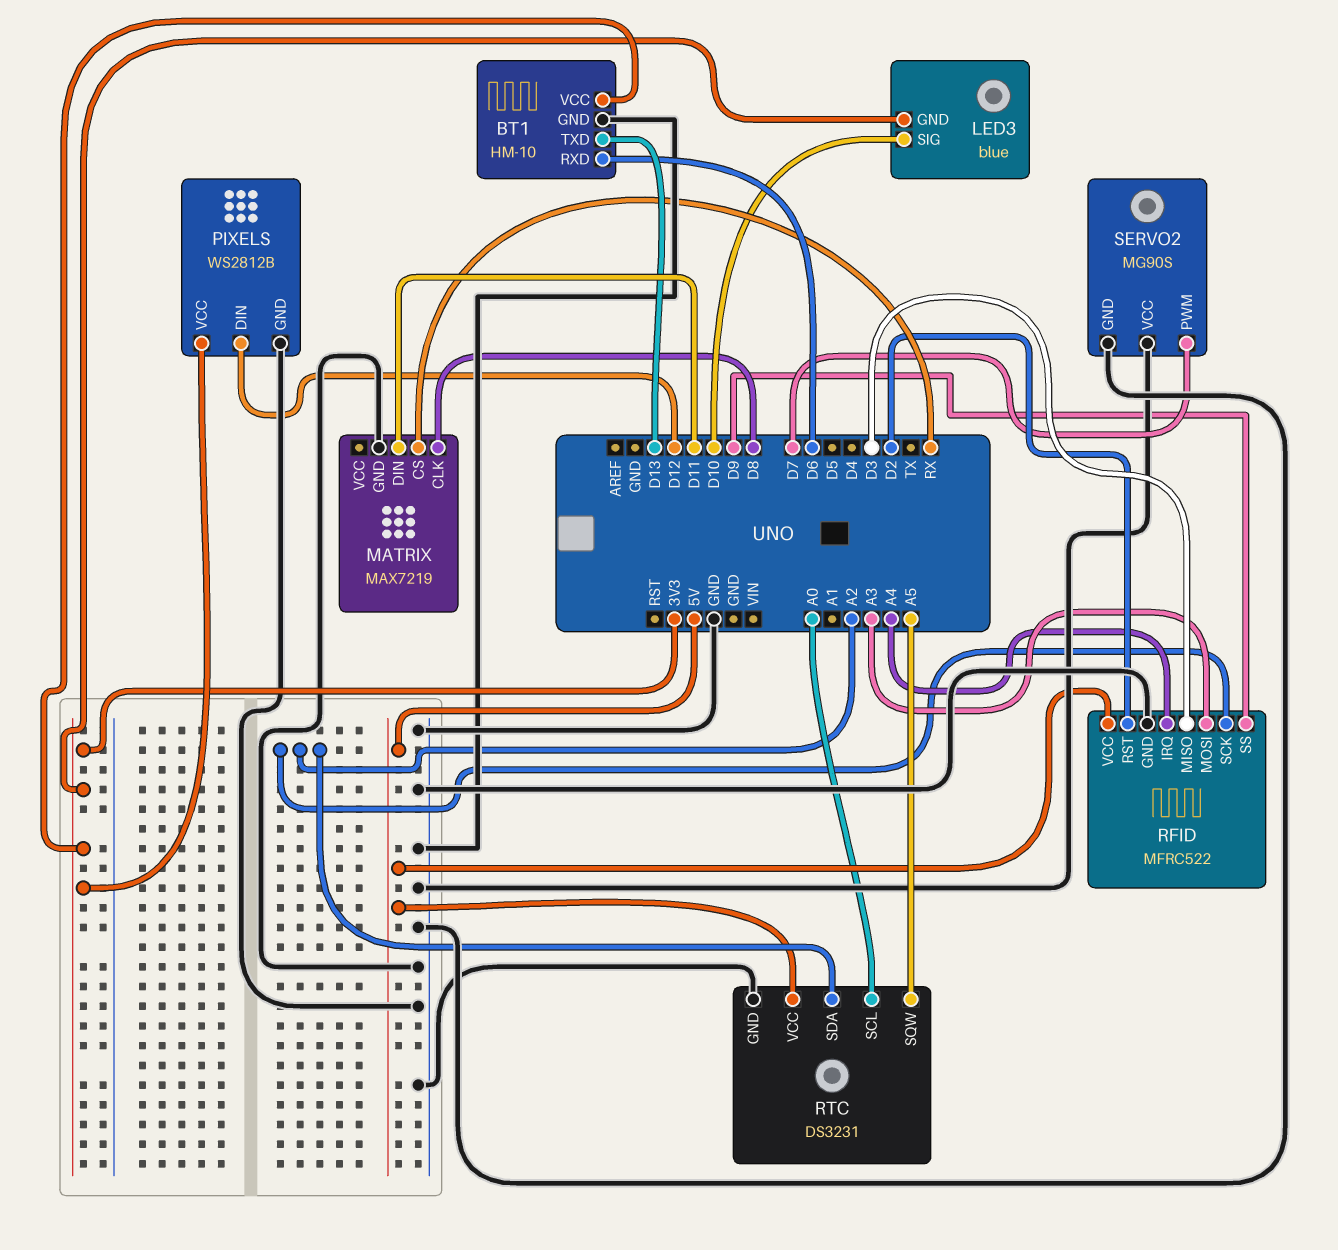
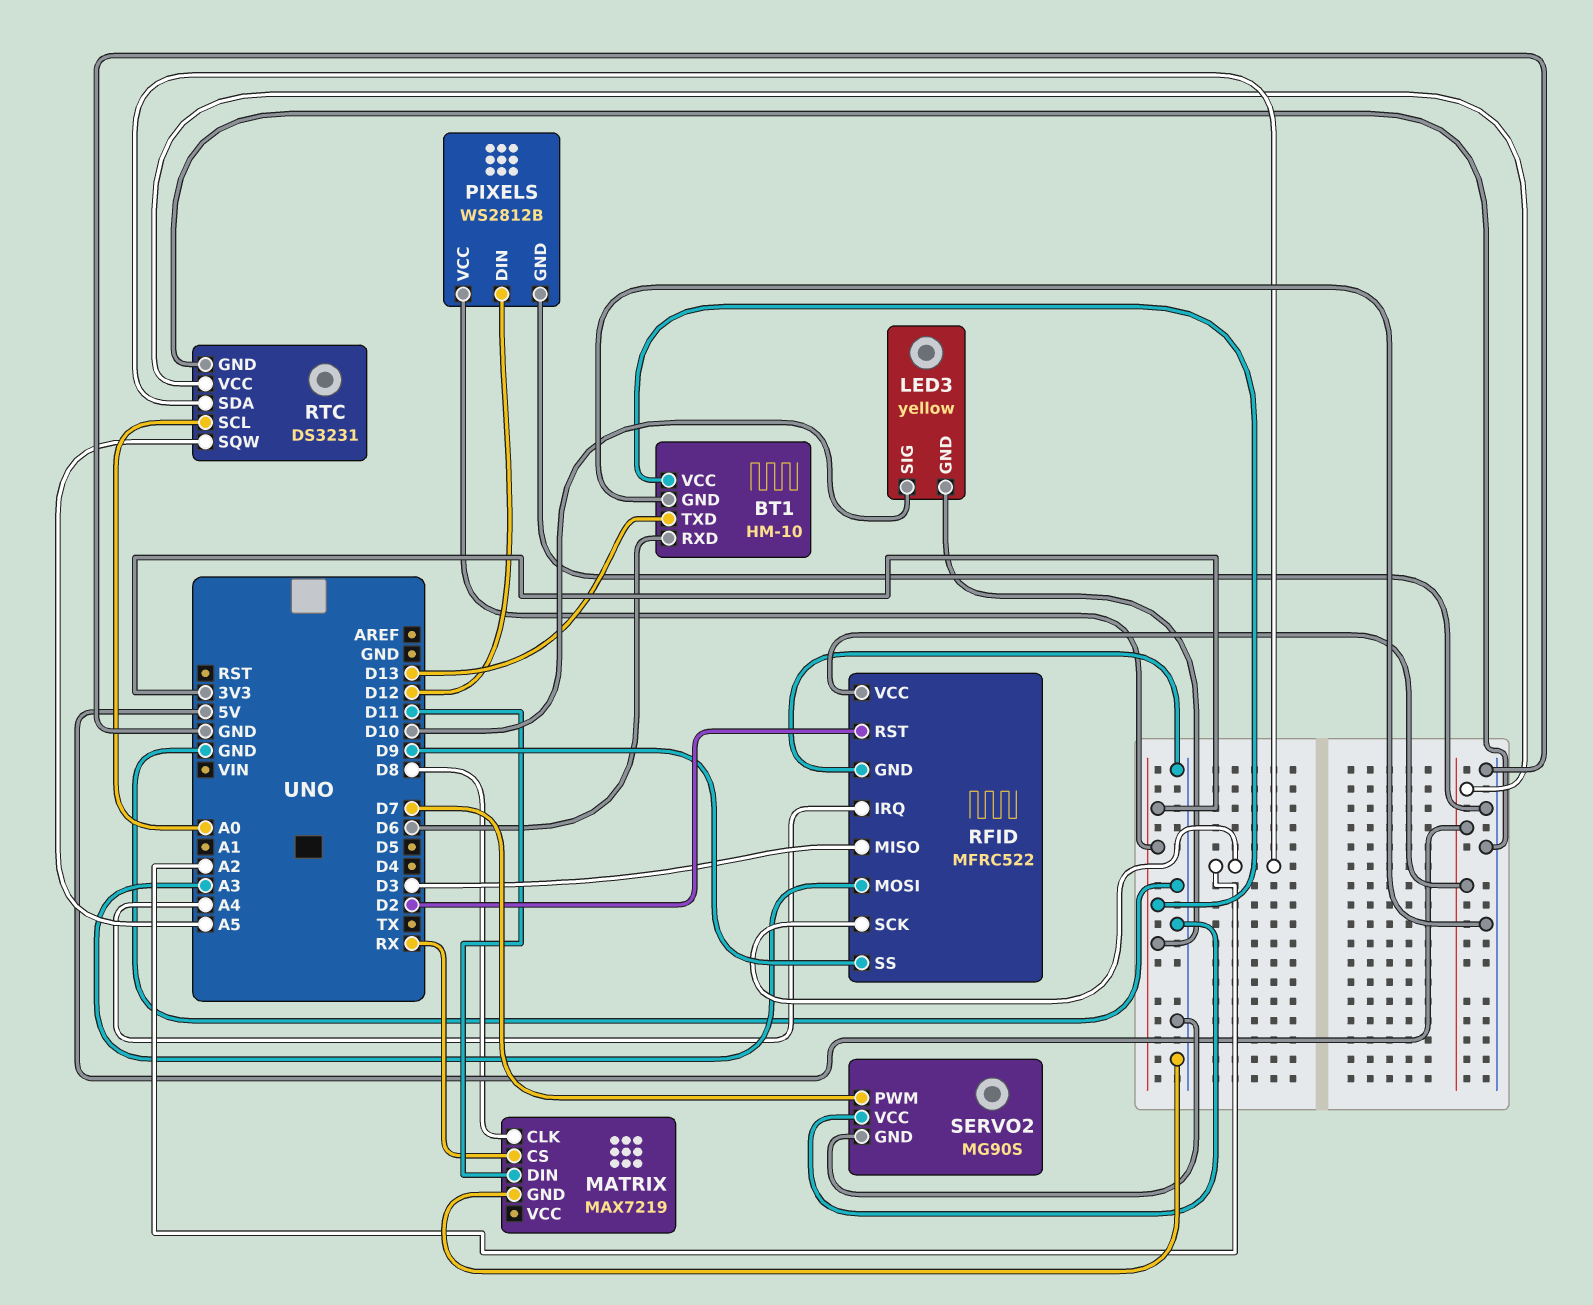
LED3: blue -> yellow

